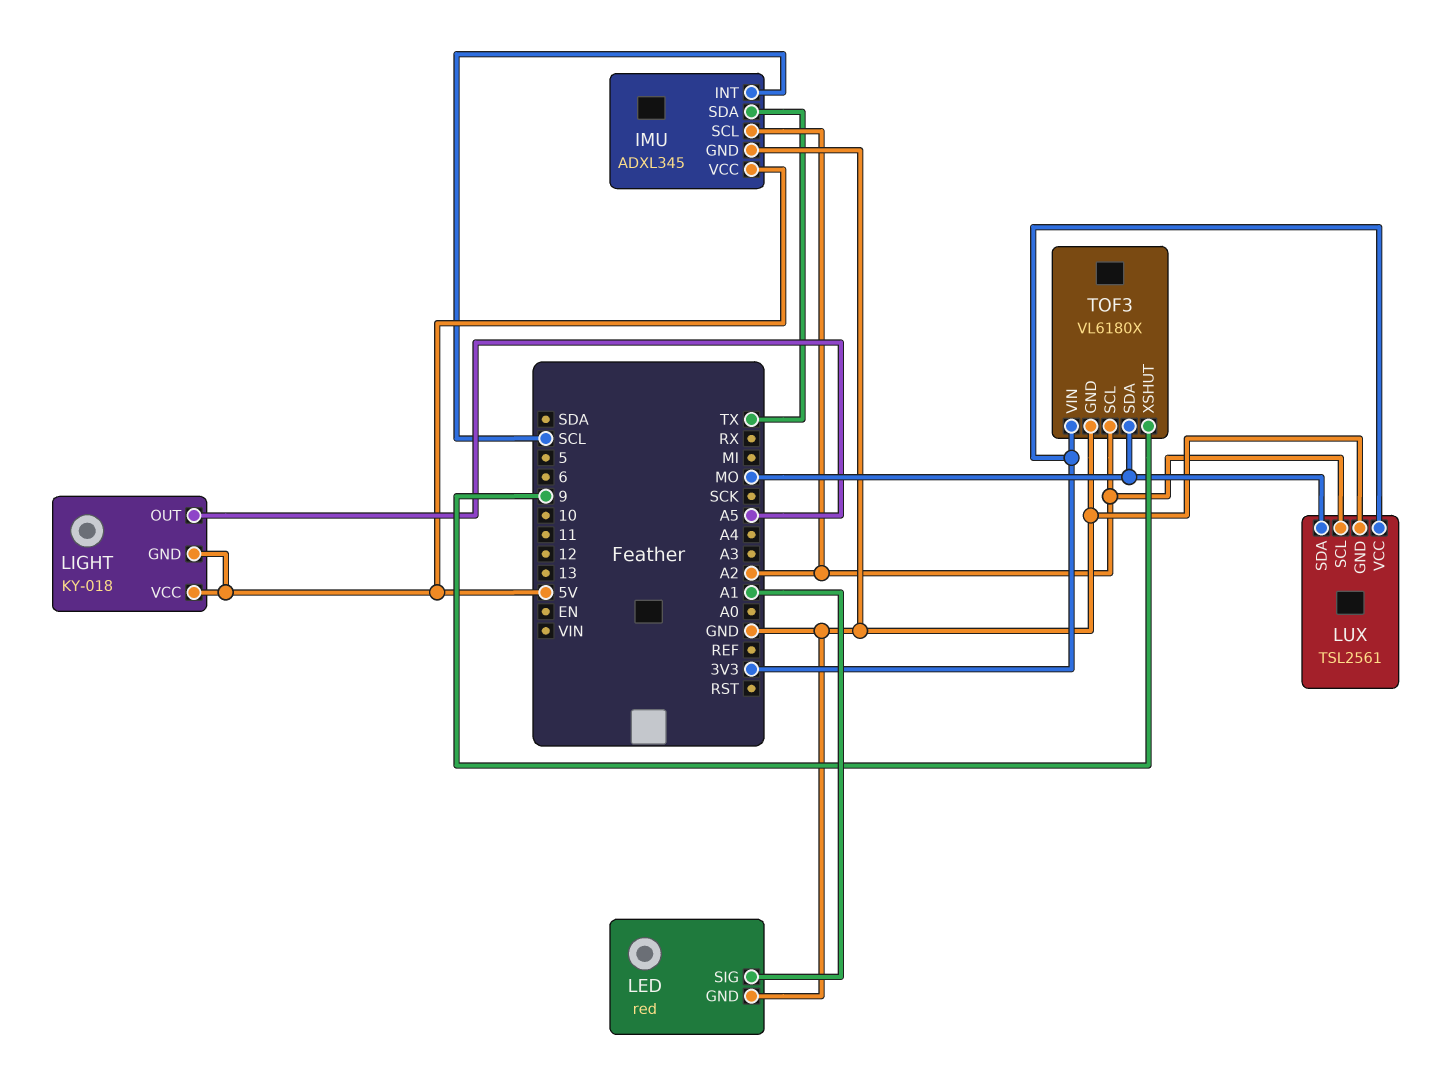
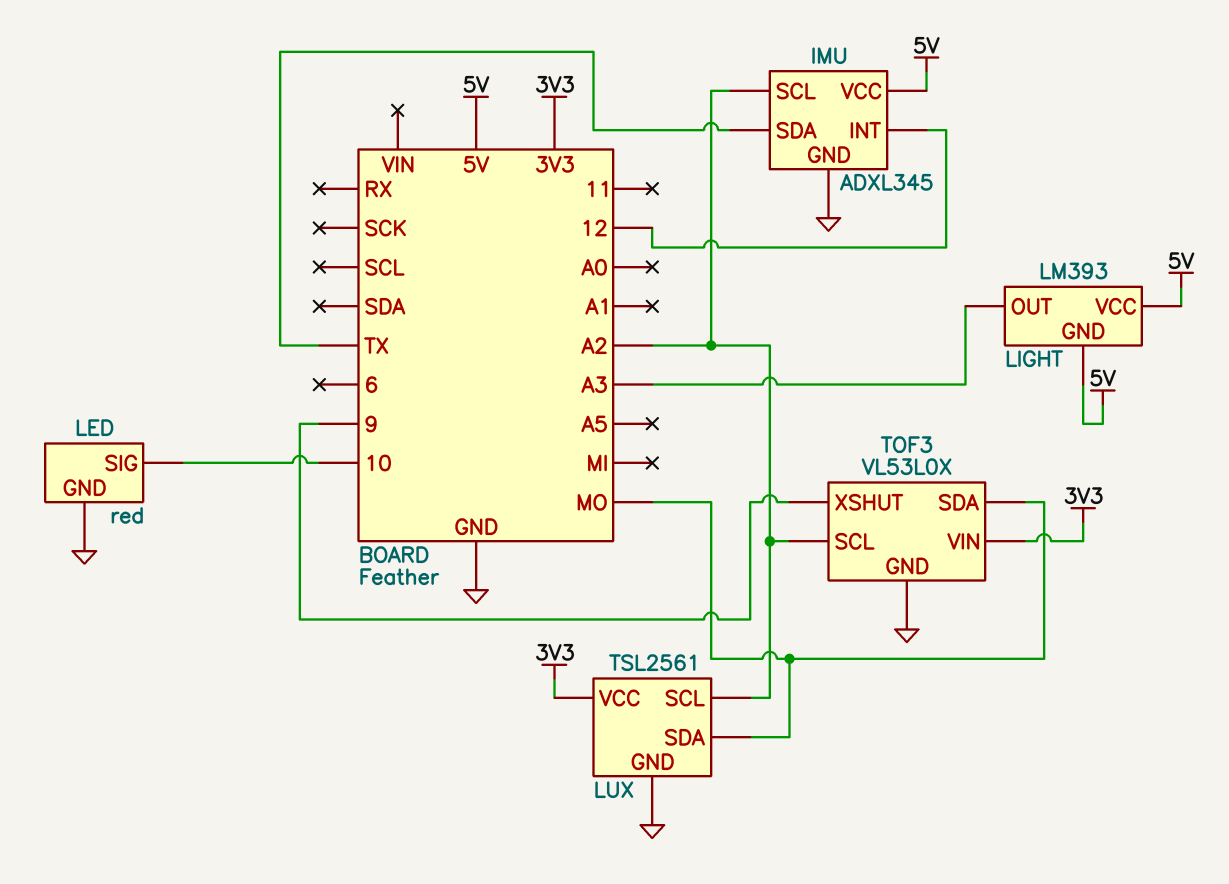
IMU pin INT: SCL -> 12
LED pin SIG: A1 -> 10
LIGHT: KY-018 -> LM393
LIGHT pin OUT: A5 -> A3
TOF3: VL6180X -> VL53L0X

